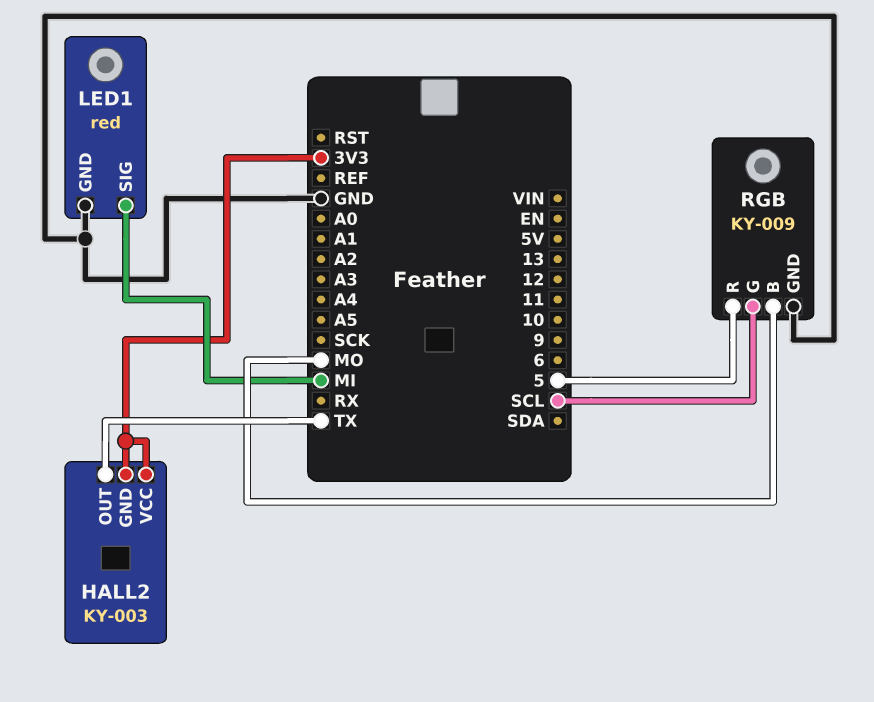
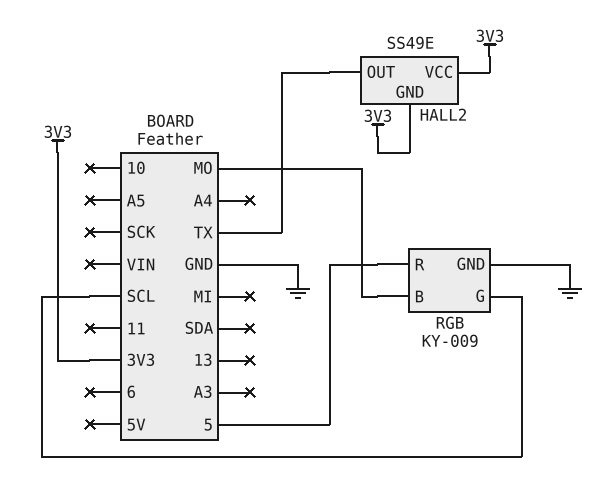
HALL2: KY-003 -> SS49E
LED1: red -> none
LED1 pin GND: GND -> none
LED1 pin SIG: MI -> none

